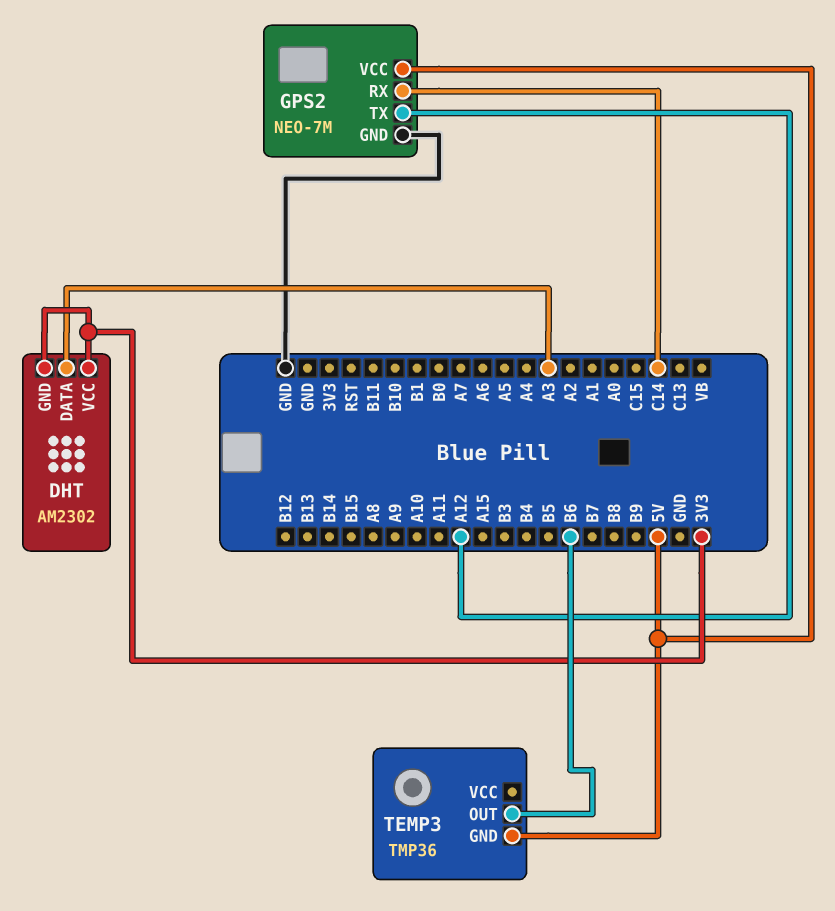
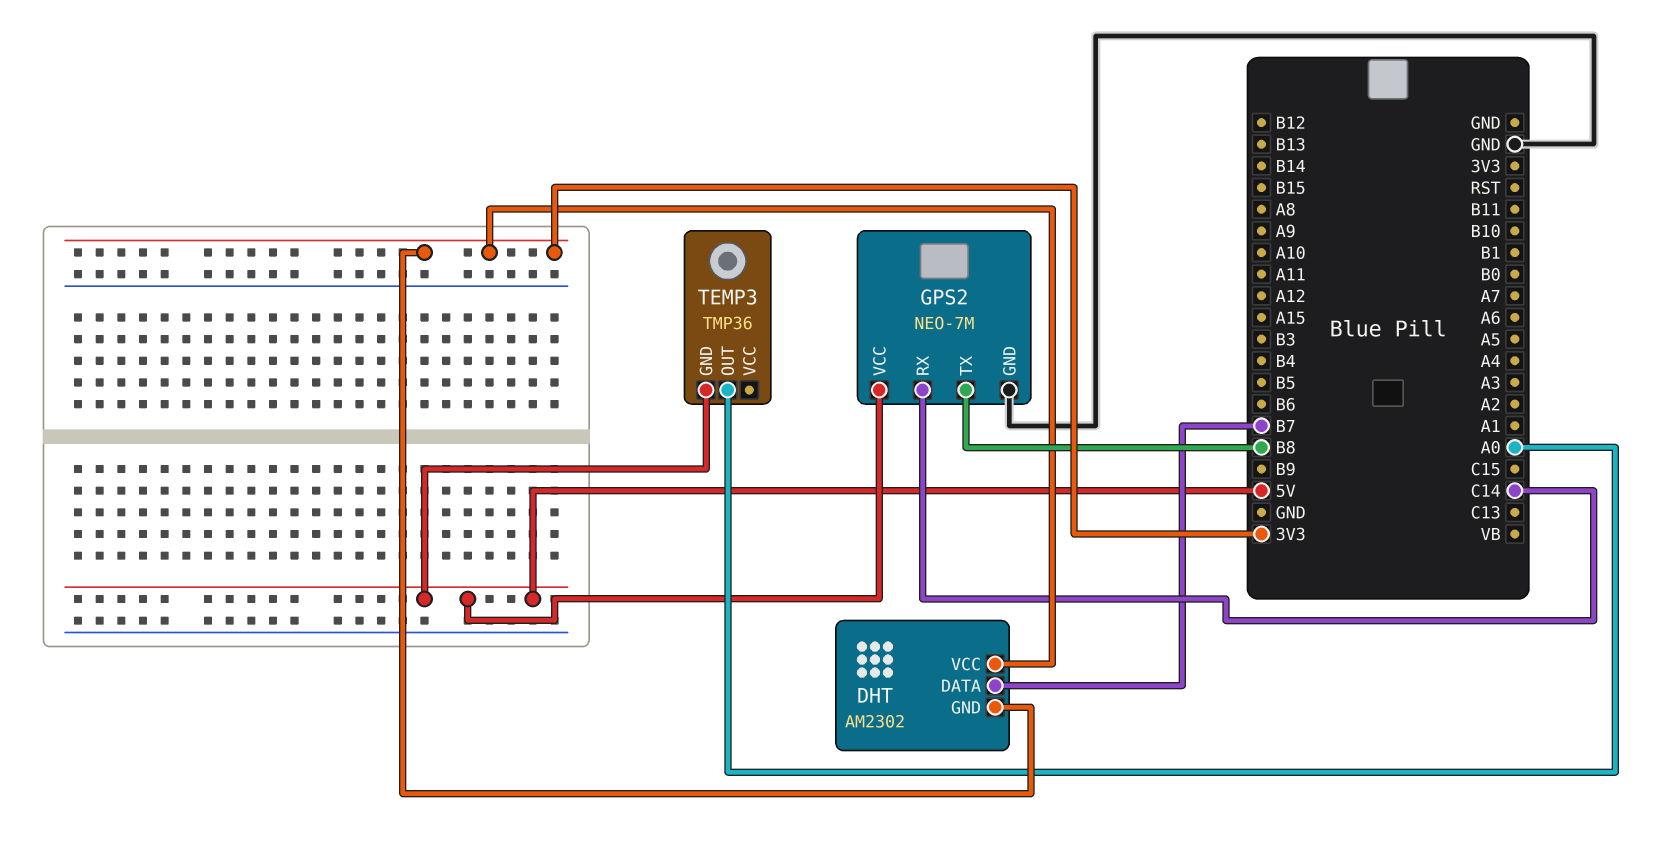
DHT pin DATA: A3 -> B7
GPS2 pin TX: A12 -> B8
TEMP3 pin OUT: B6 -> A0

